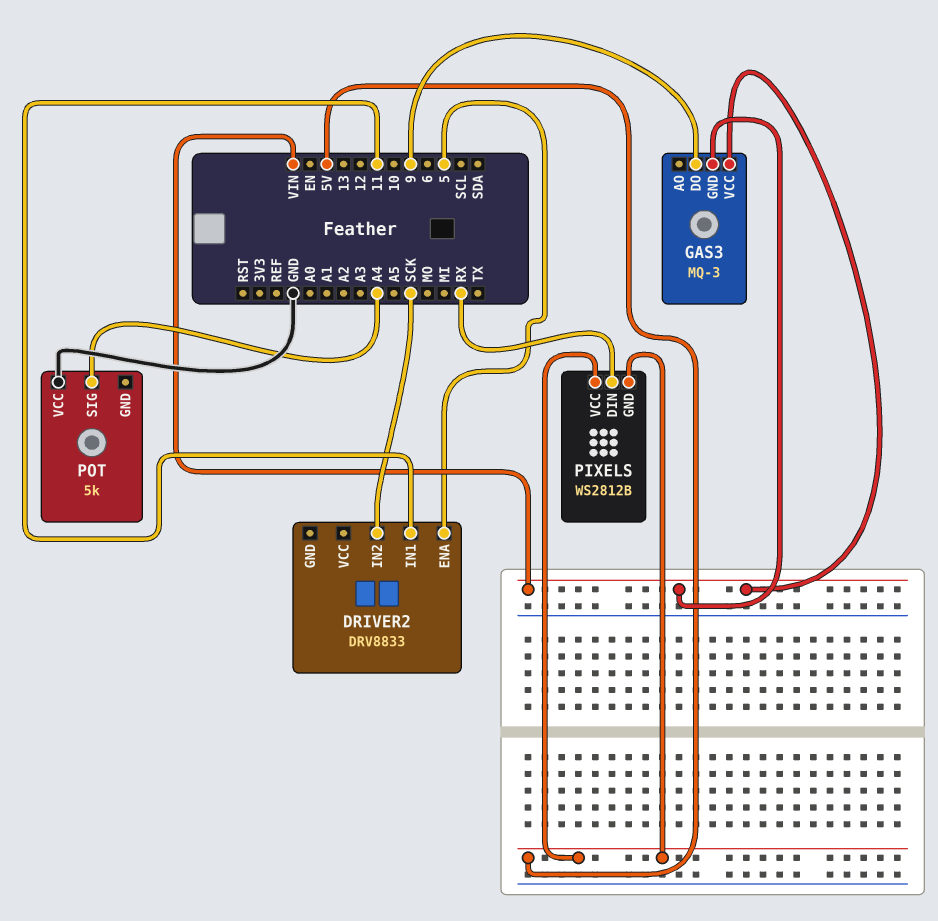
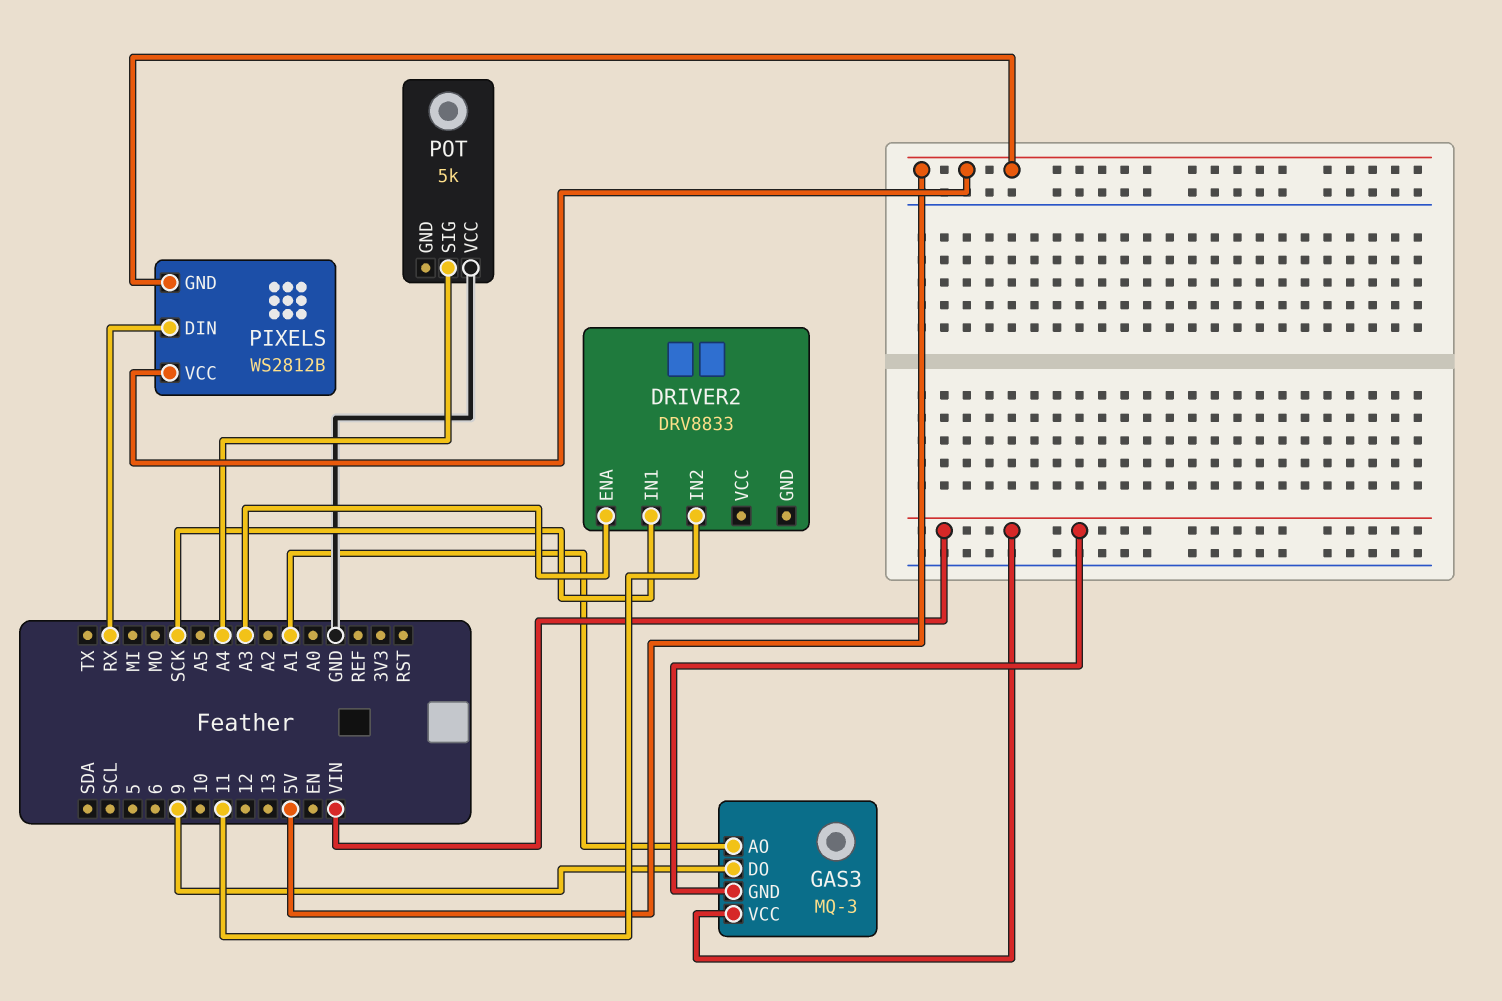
DRIVER2 pin ENA: 5 -> A3
DRIVER2 pin IN1: 11 -> SCK
DRIVER2 pin IN2: SCK -> 11
GAS3 pin AO: none -> A1

